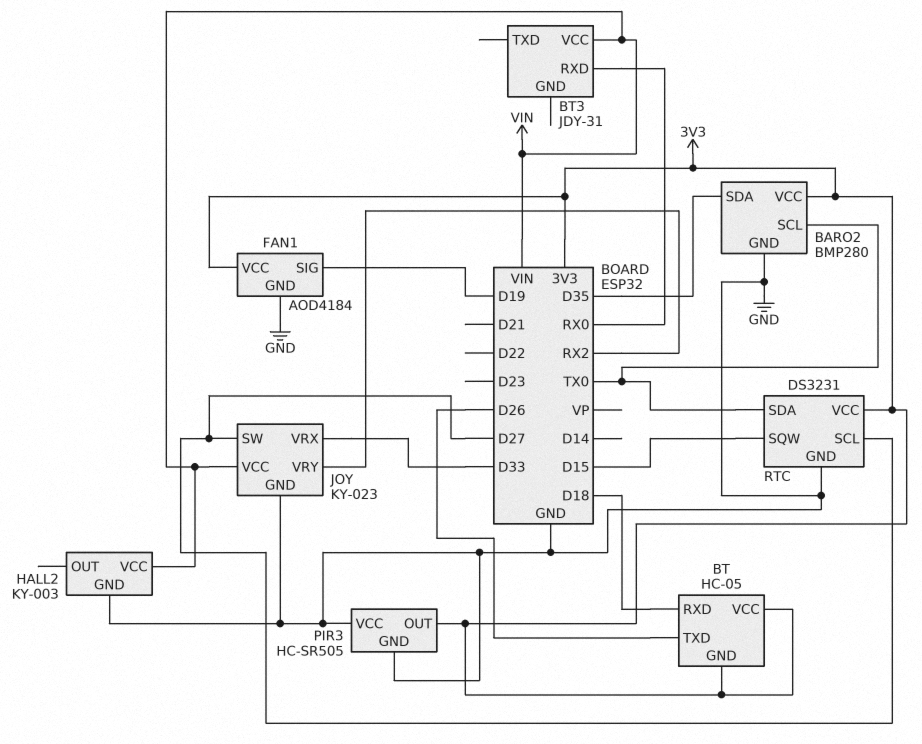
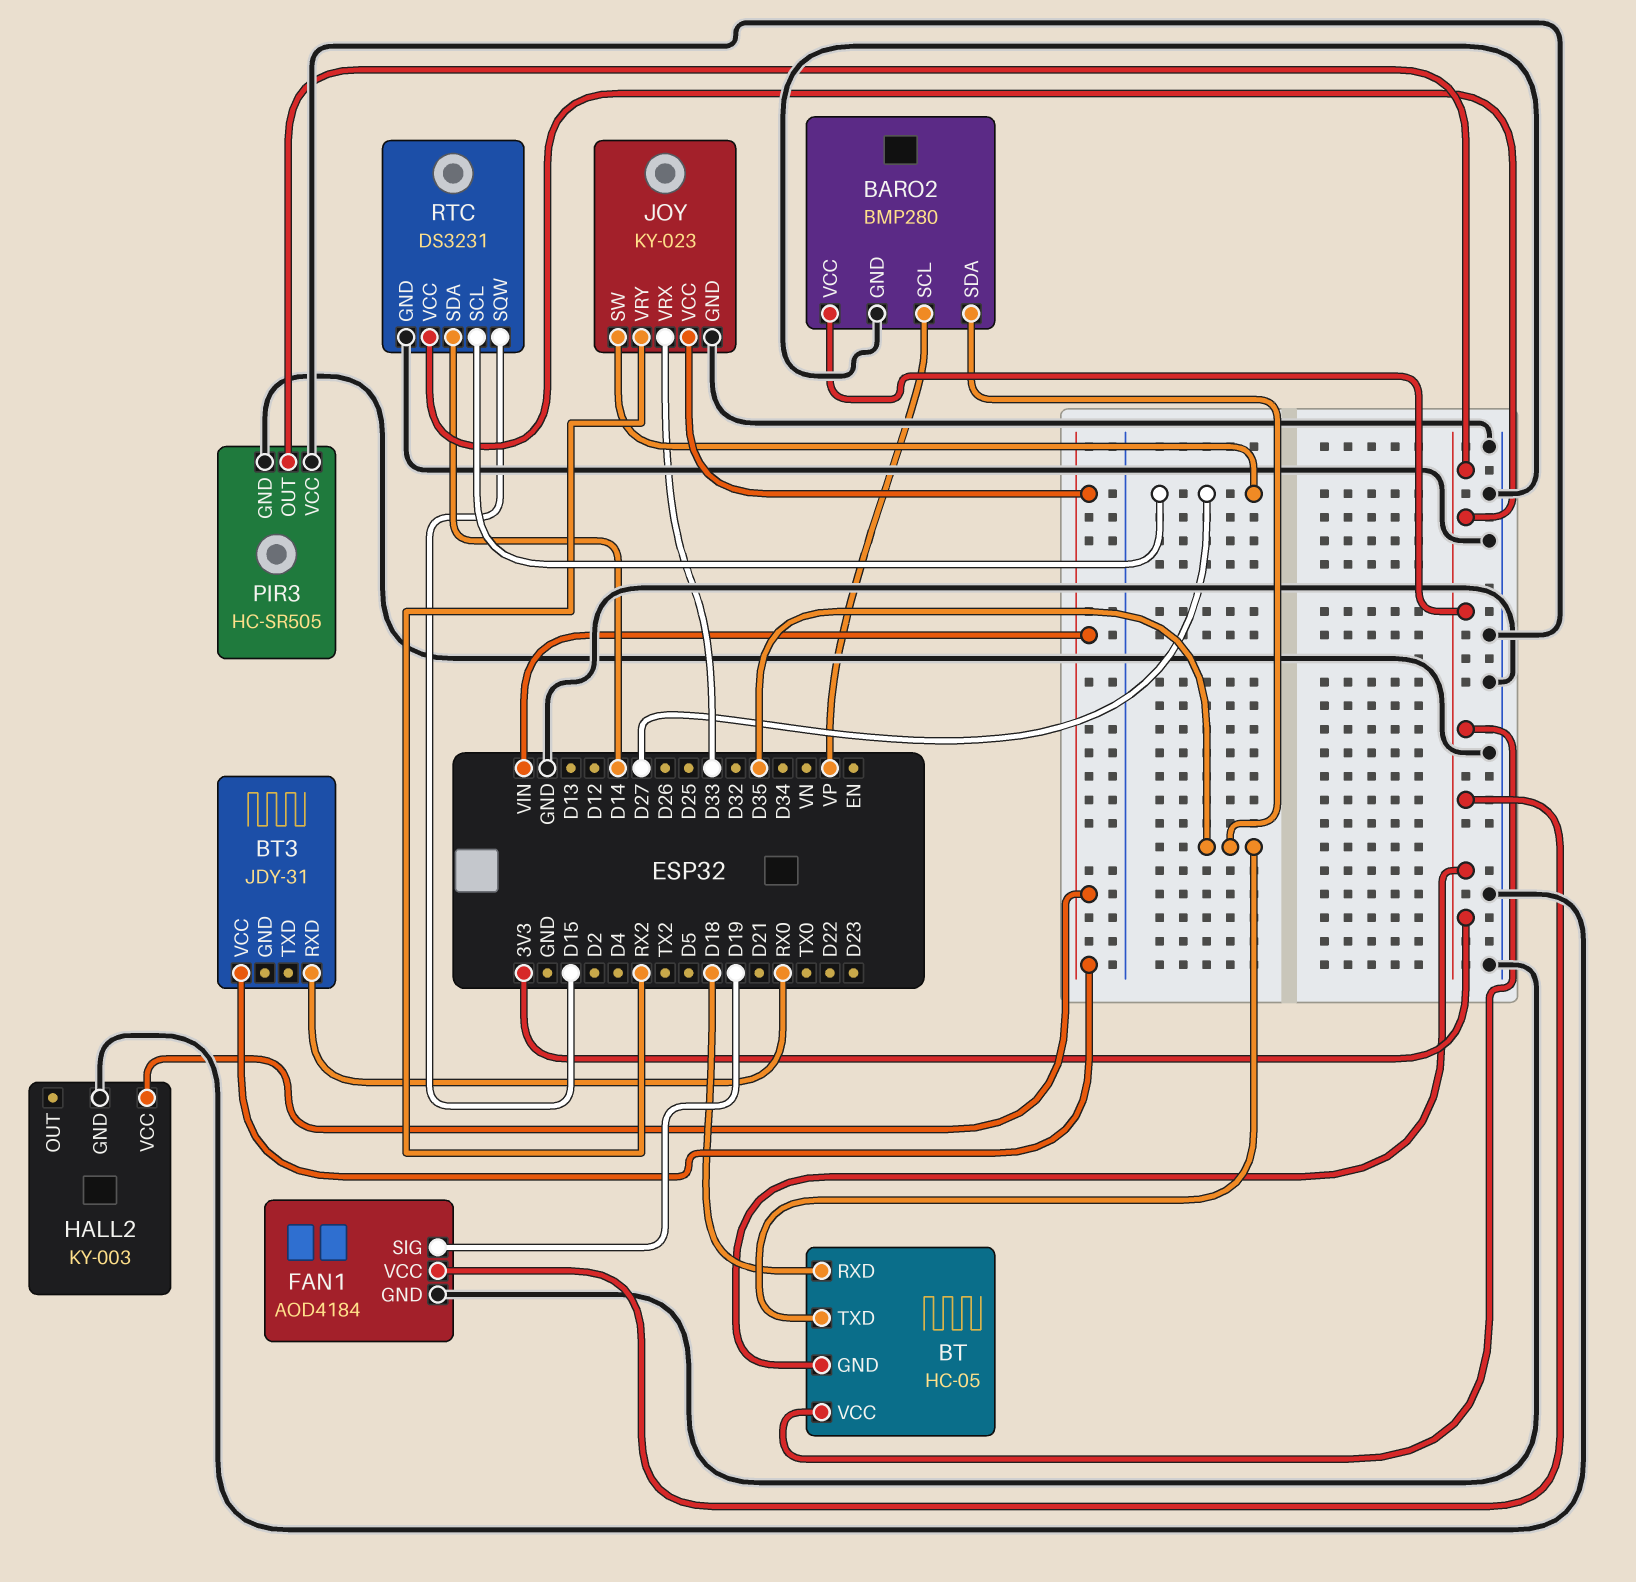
BARO2 pin SCL: TX0 -> VP
BT pin TXD: D26 -> D35
RTC pin SDA: TX0 -> D14

